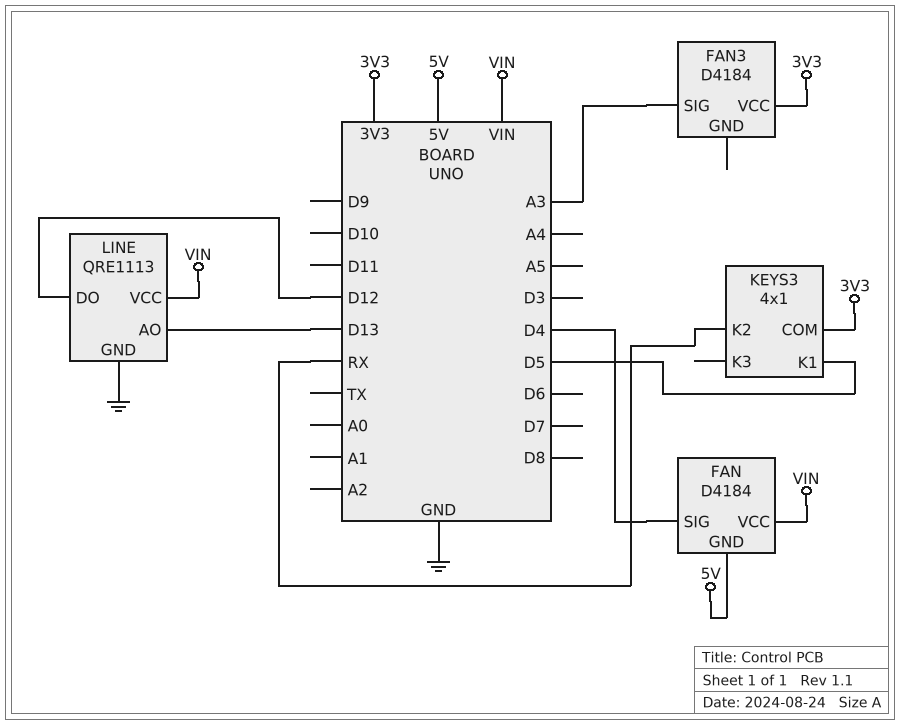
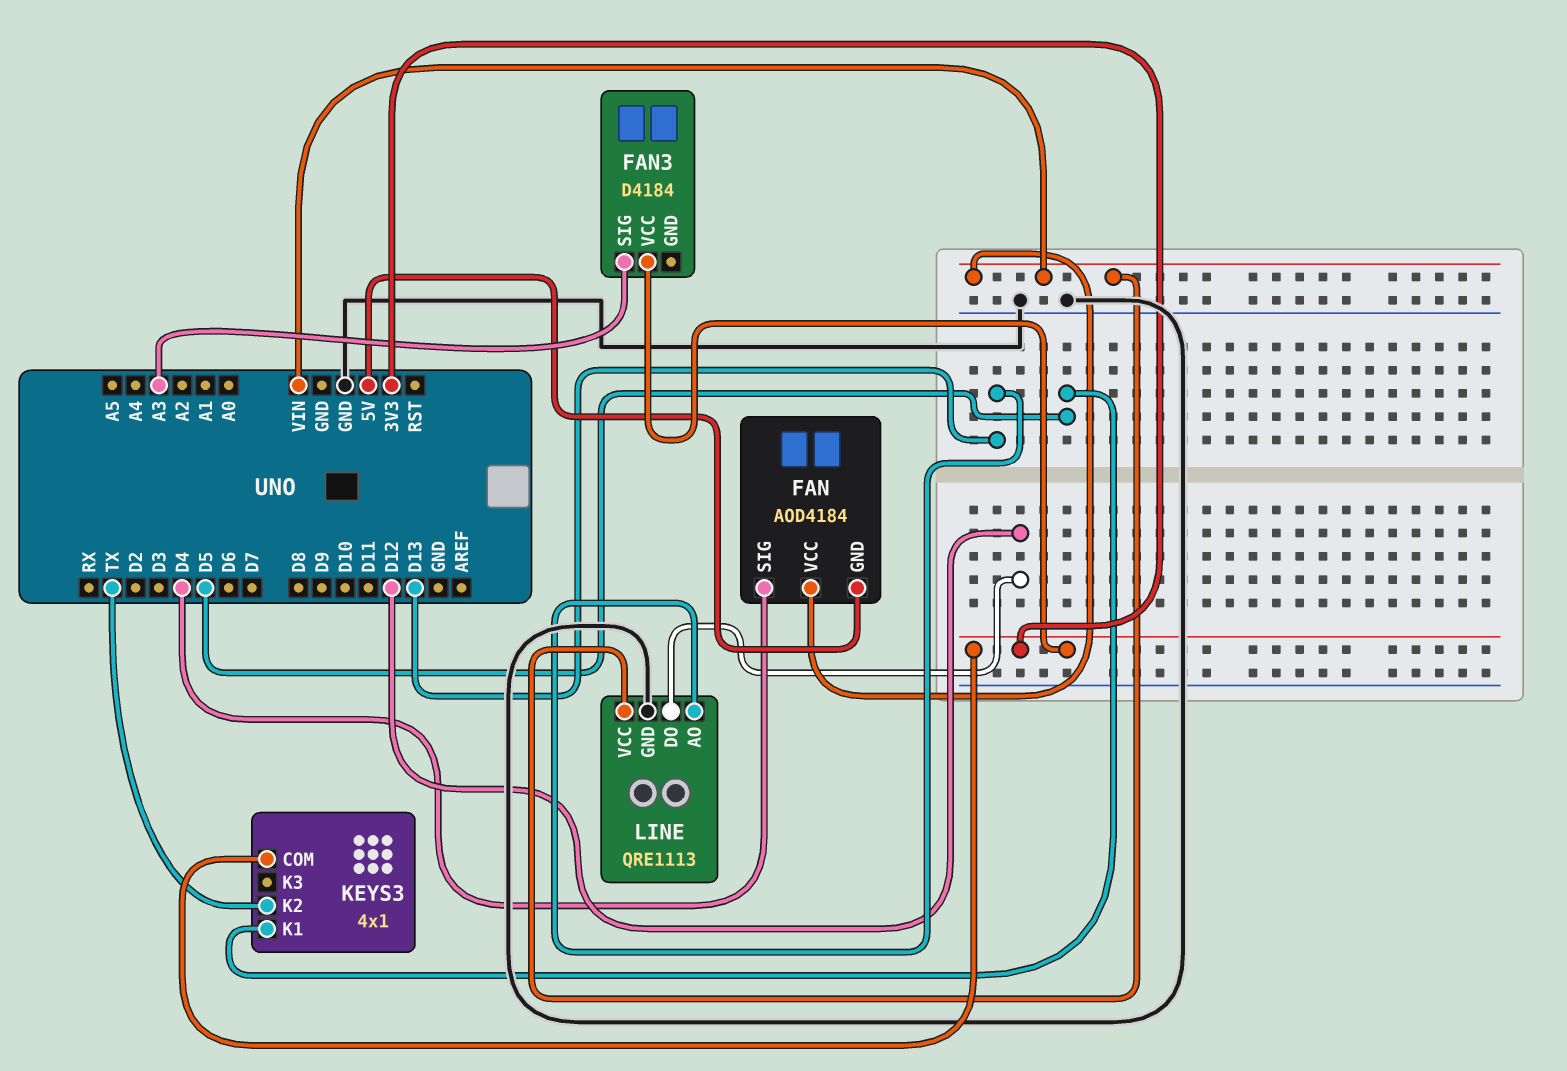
FAN: D4184 -> AOD4184
KEYS3 pin K2: RX -> TX

